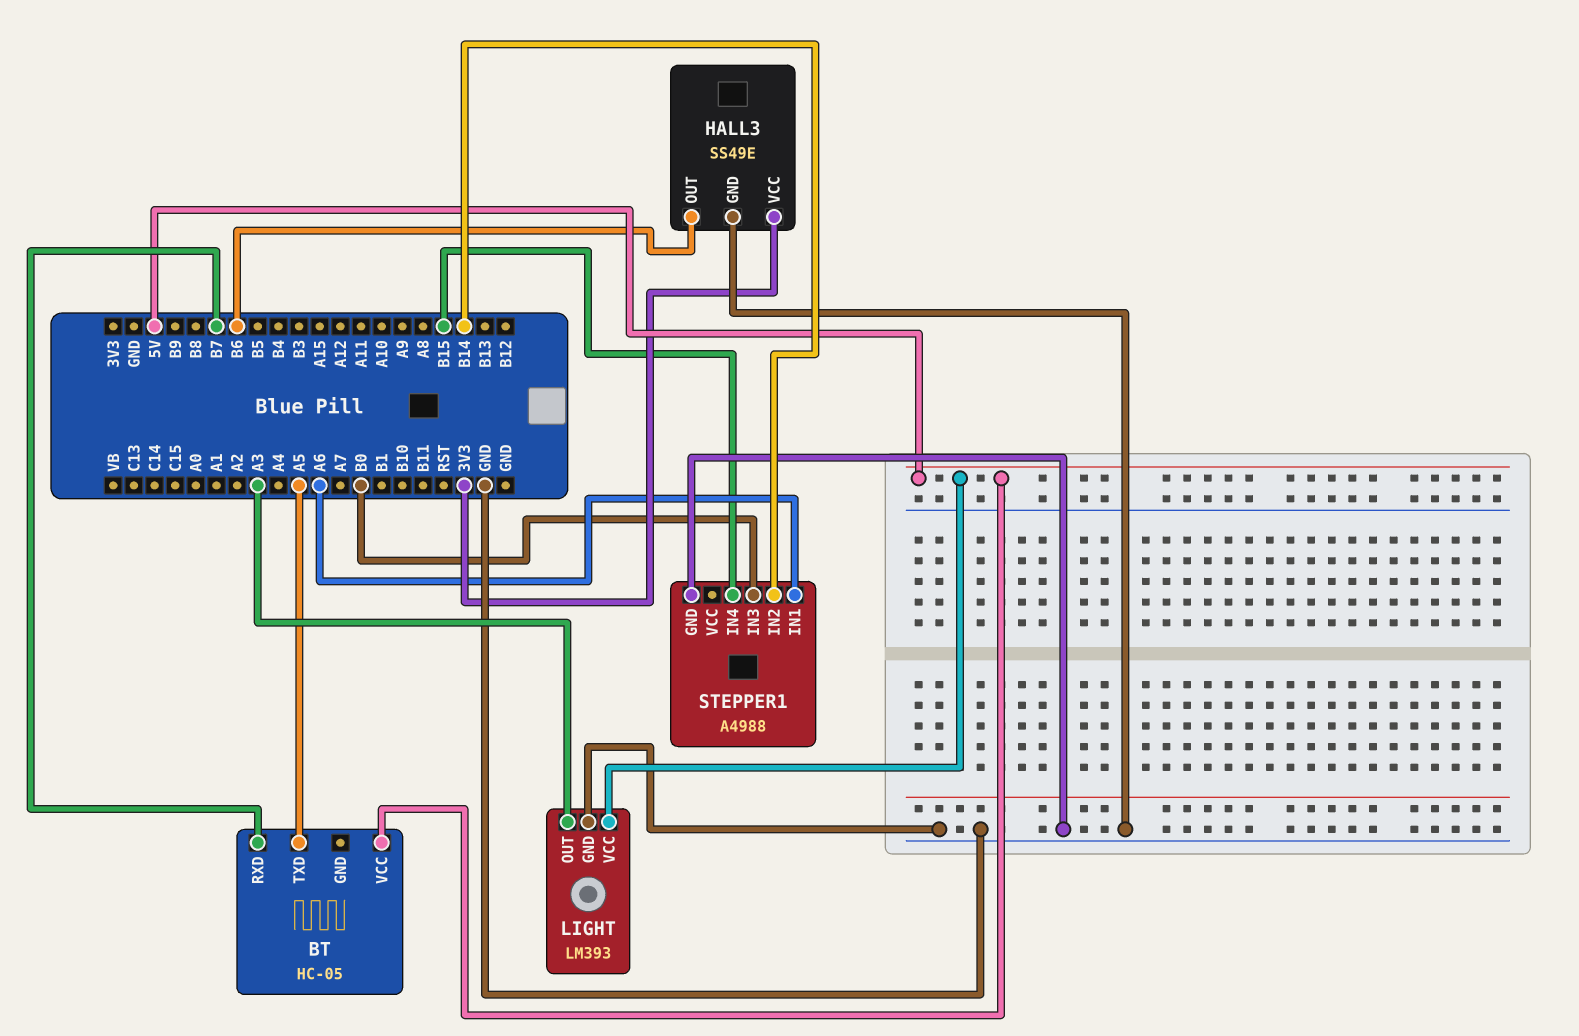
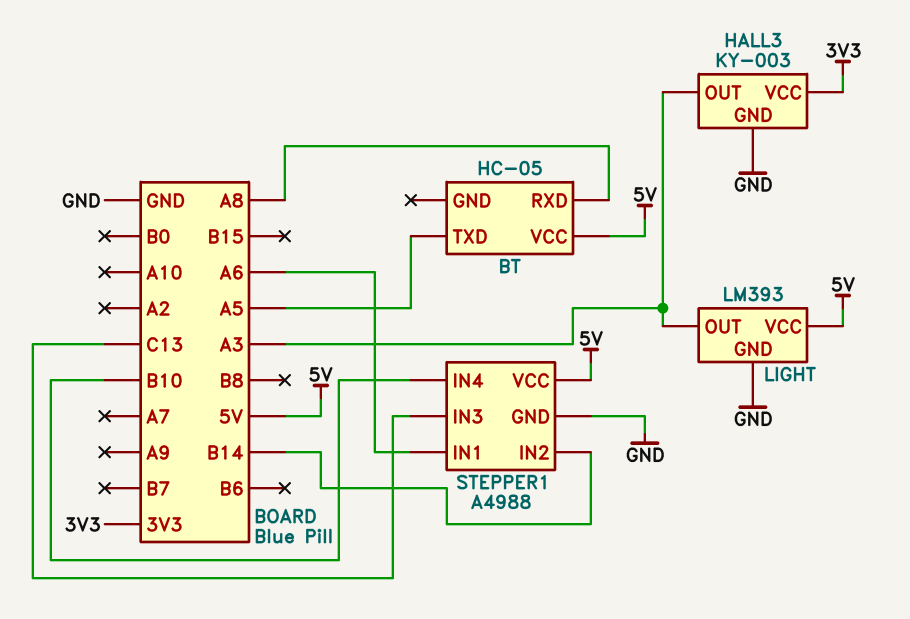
BT pin RXD: B7 -> A8
HALL3: SS49E -> KY-003
HALL3 pin OUT: B6 -> A3
STEPPER1 pin IN3: B0 -> C13
STEPPER1 pin IN4: B15 -> B10
STEPPER1 pin VCC: none -> 5V

